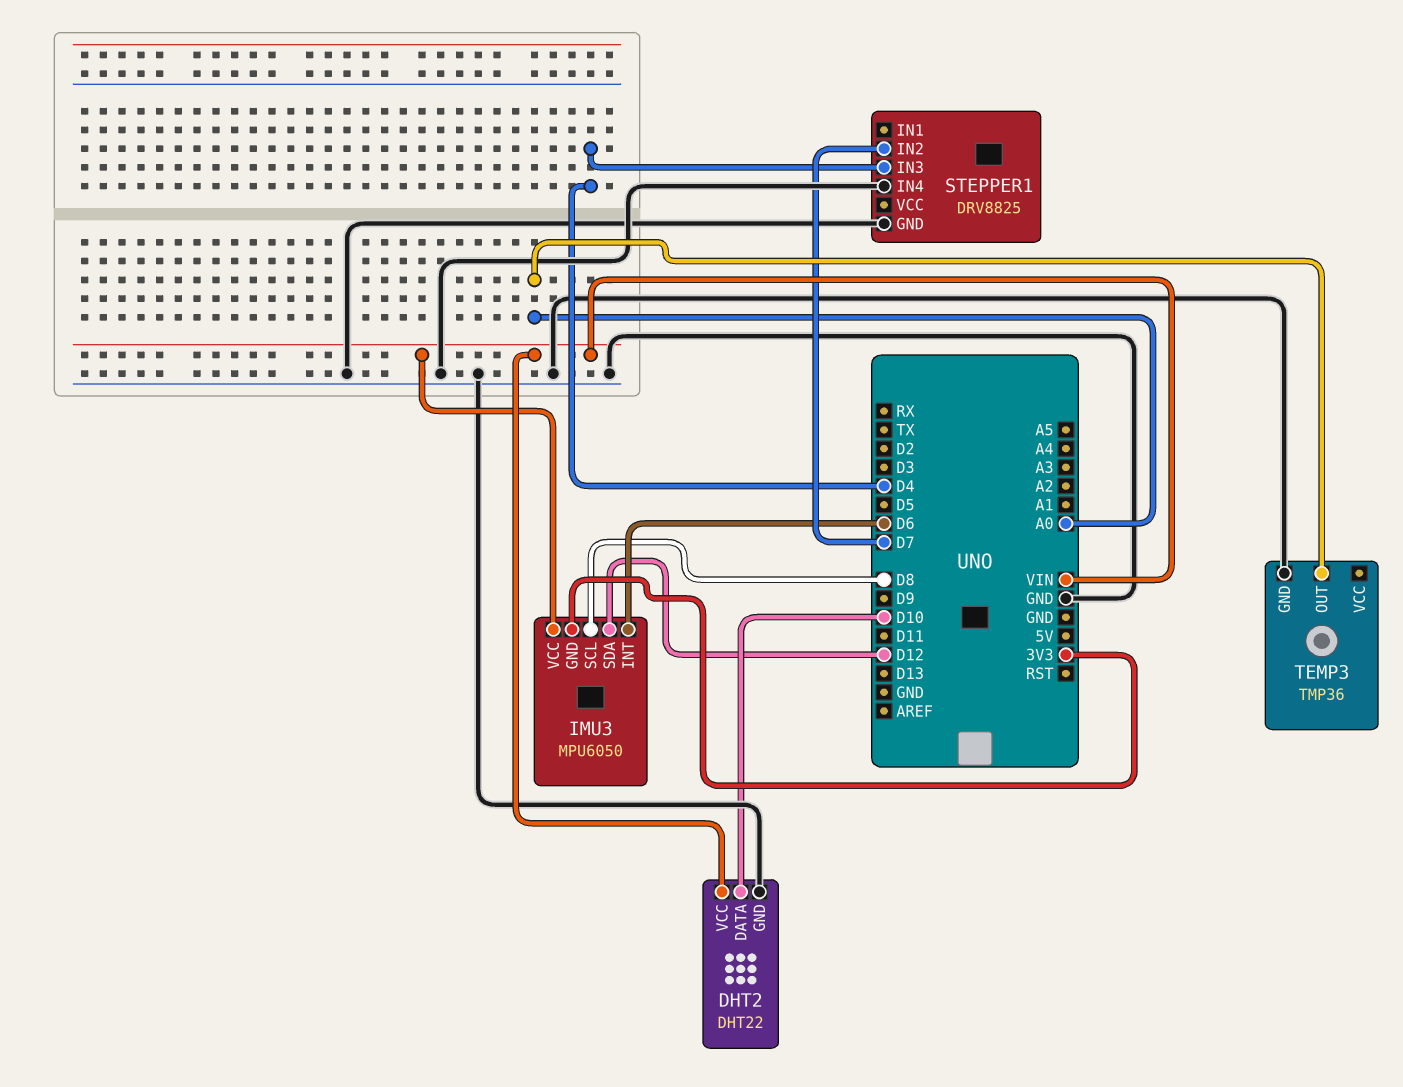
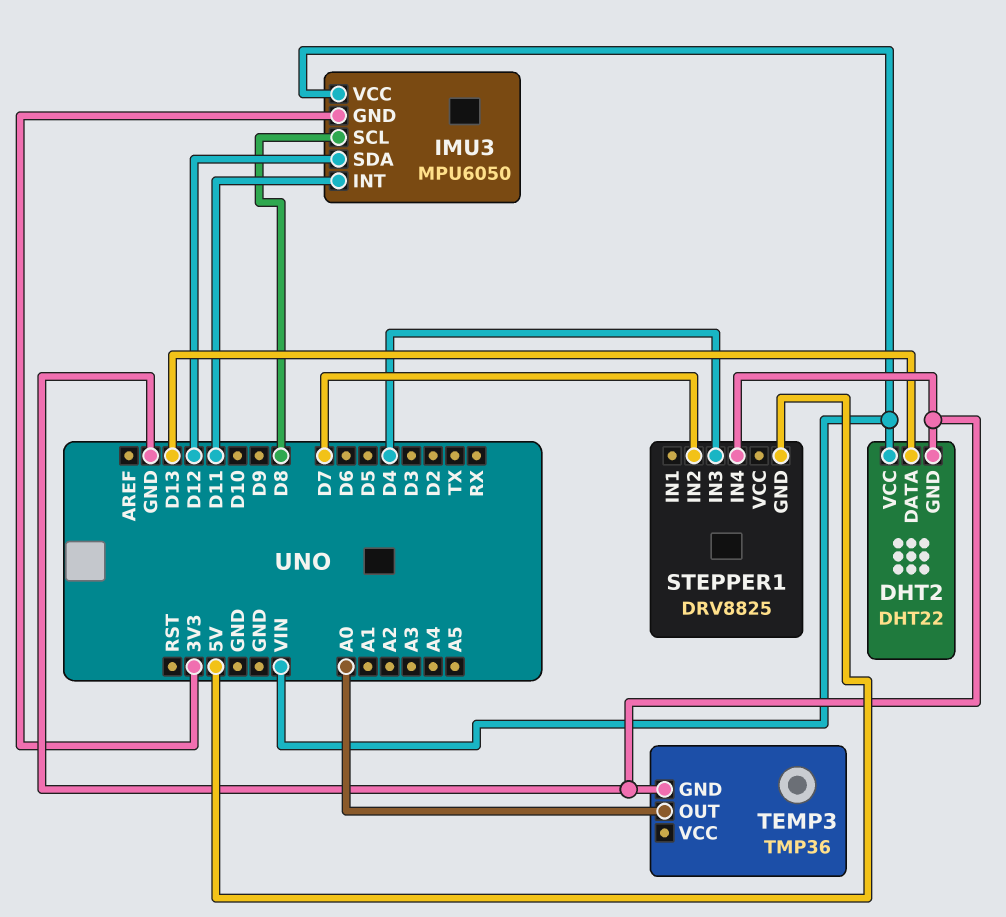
DHT2 pin DATA: D10 -> D13
IMU3 pin INT: D6 -> D11
STEPPER1 pin GND: GND -> 5V

